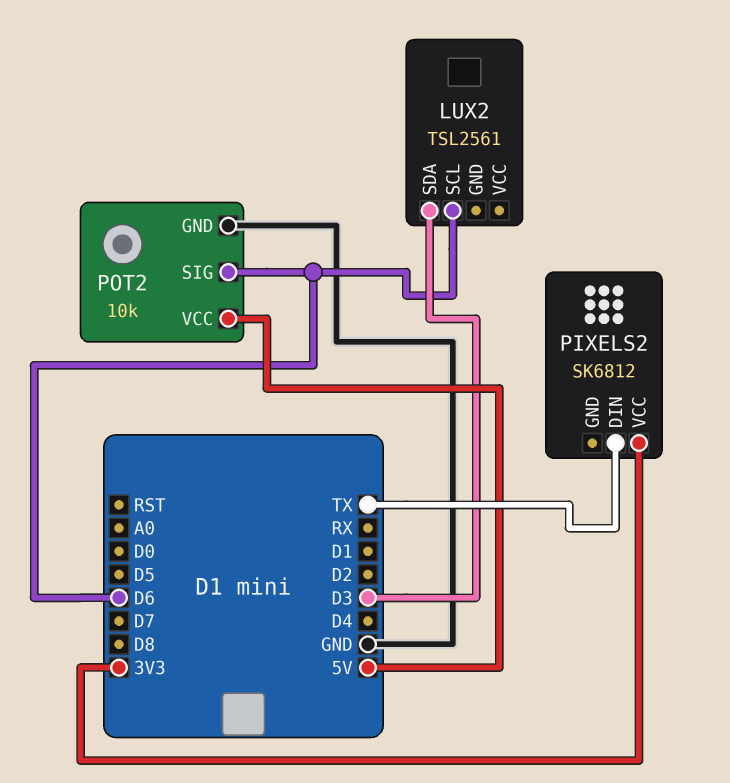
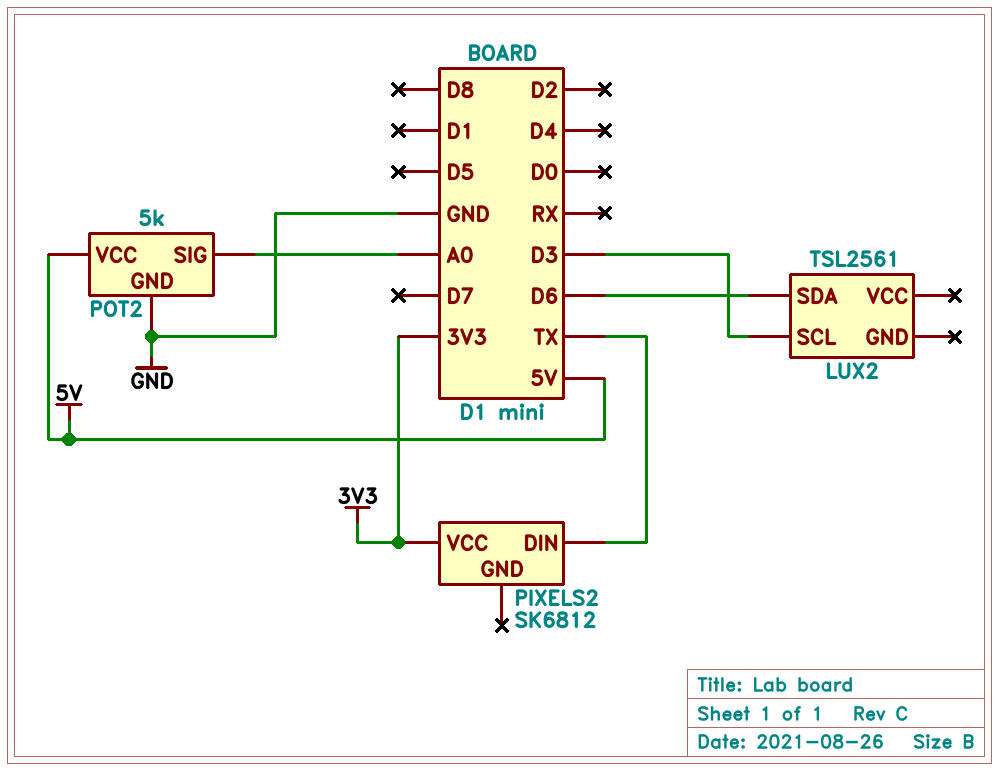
LUX2 pin SCL: D6 -> D3
LUX2 pin SDA: D3 -> D6
POT2: 10k -> 5k
POT2 pin SIG: D6 -> A0

